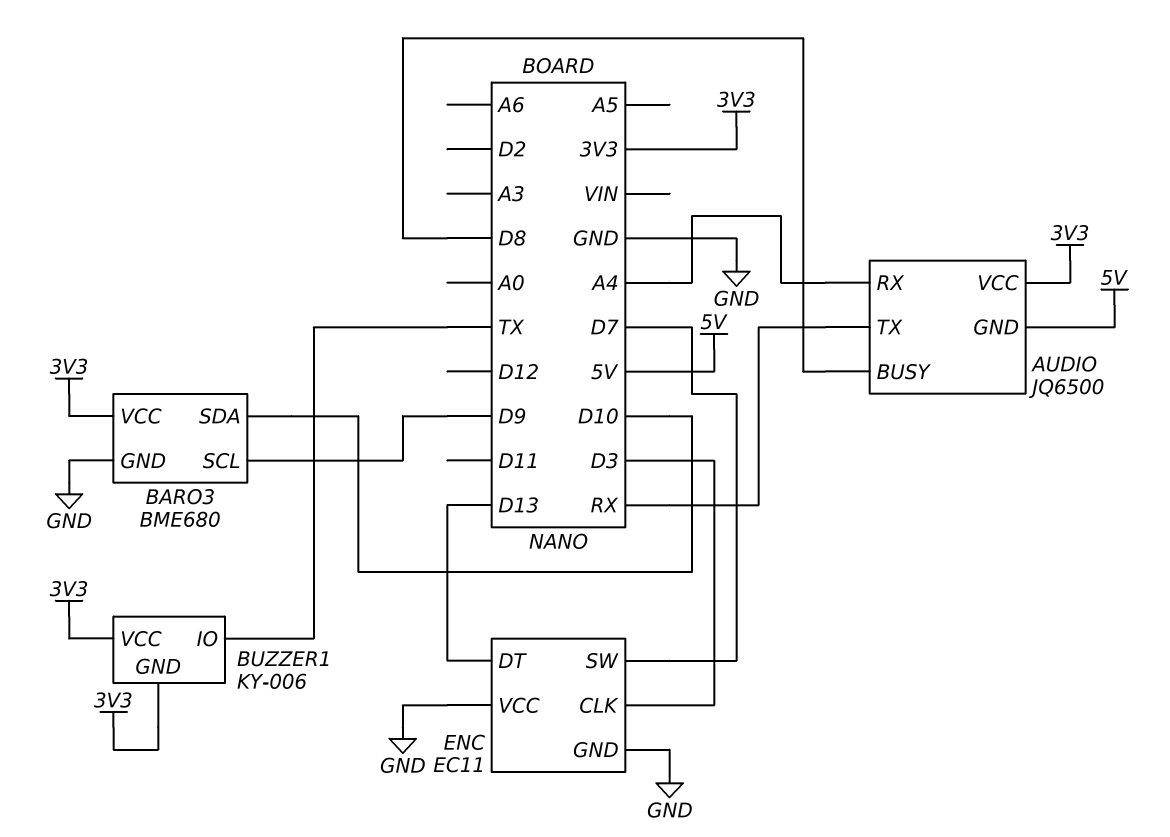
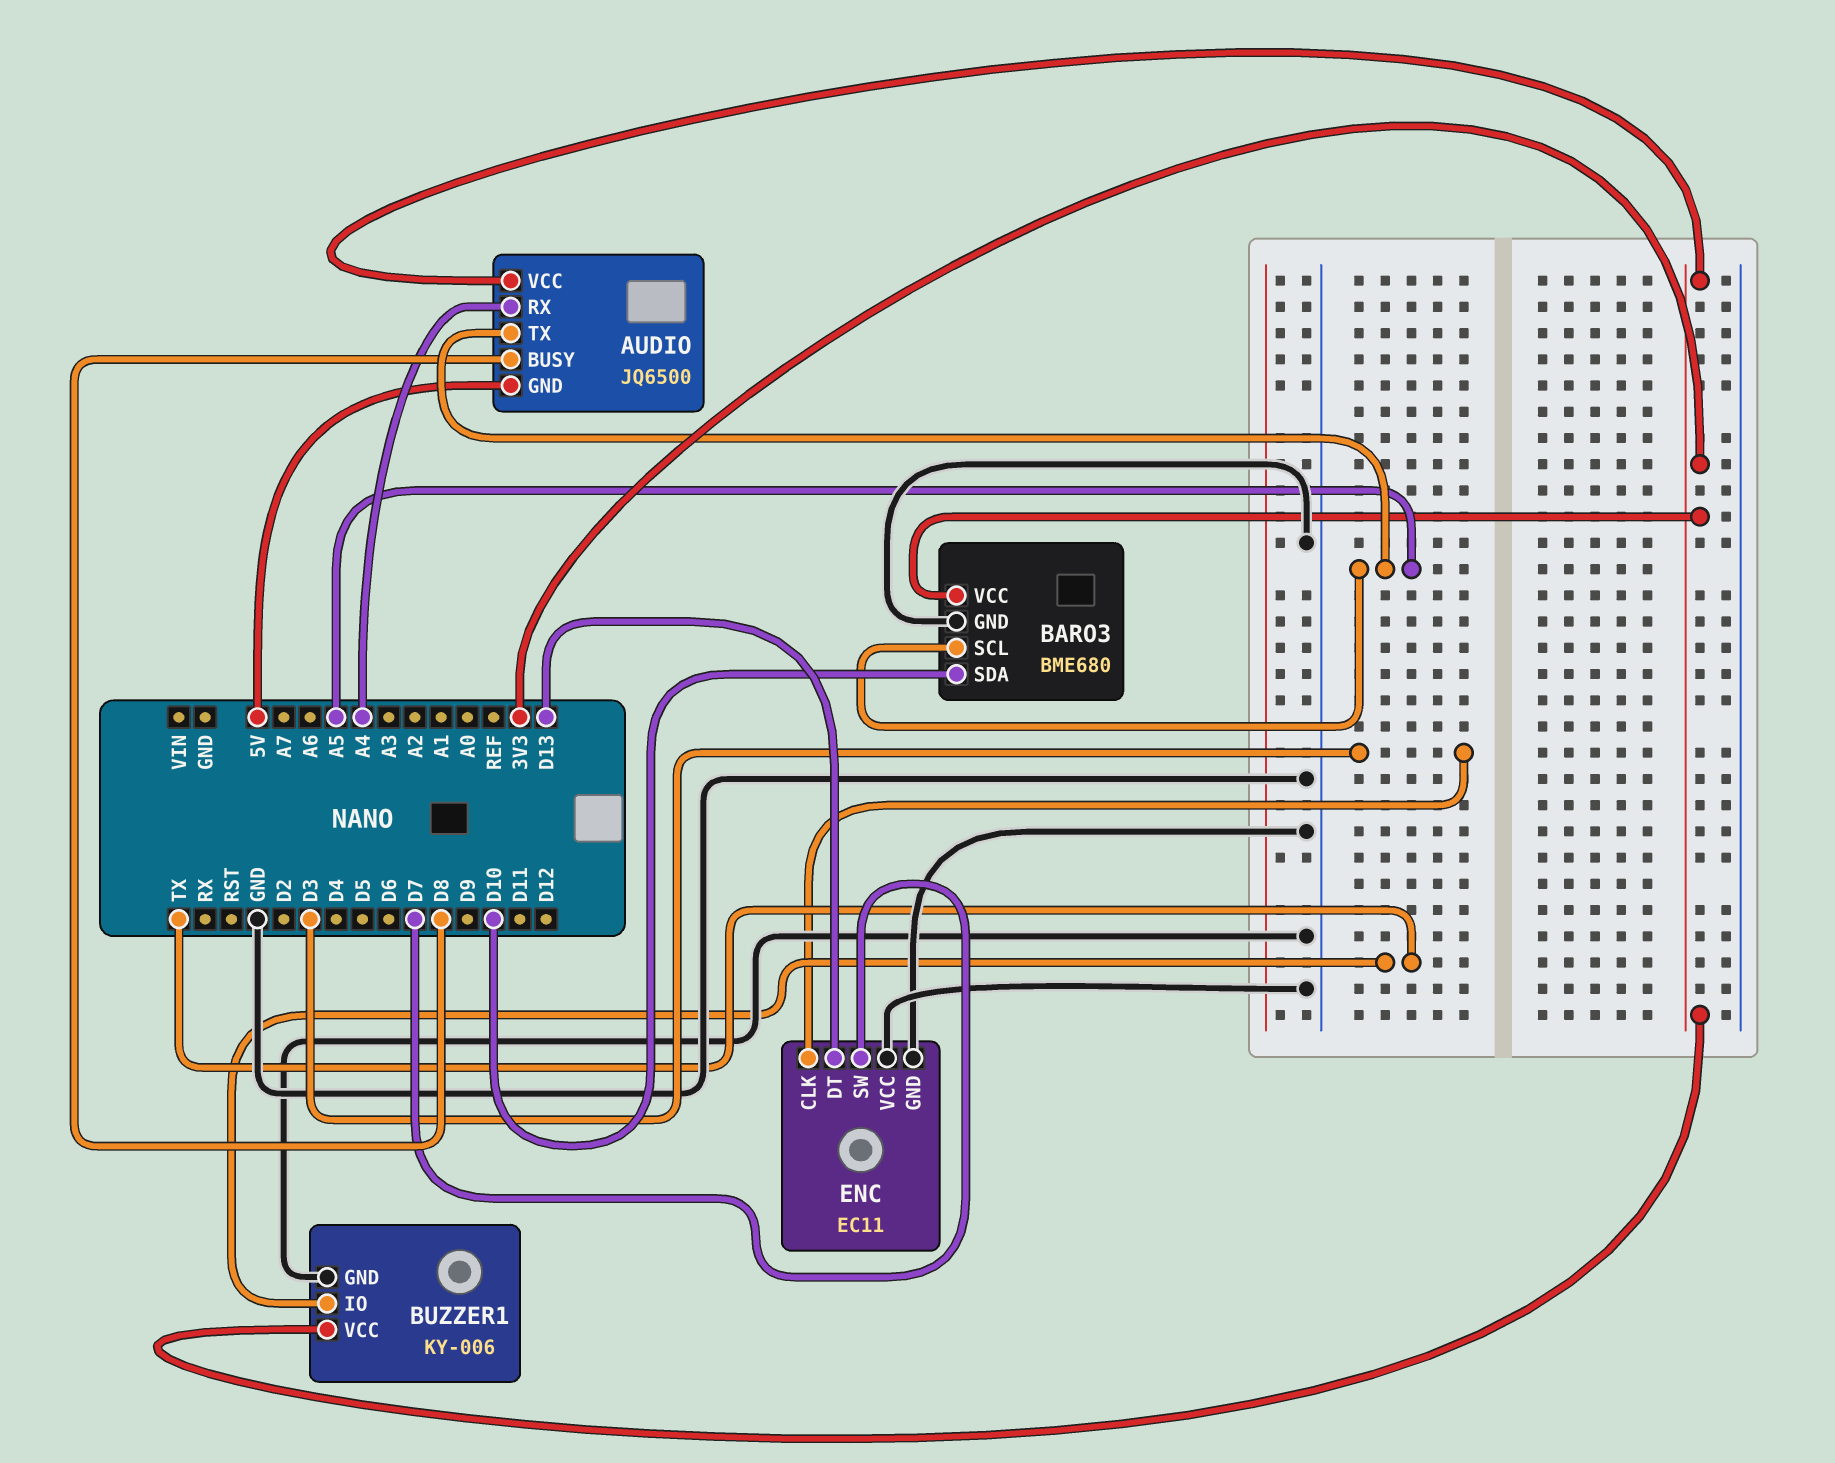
AUDIO pin TX: RX -> A5
BARO3 pin SCL: D9 -> A5
BUZZER1 pin GND: 3V3 -> GND

